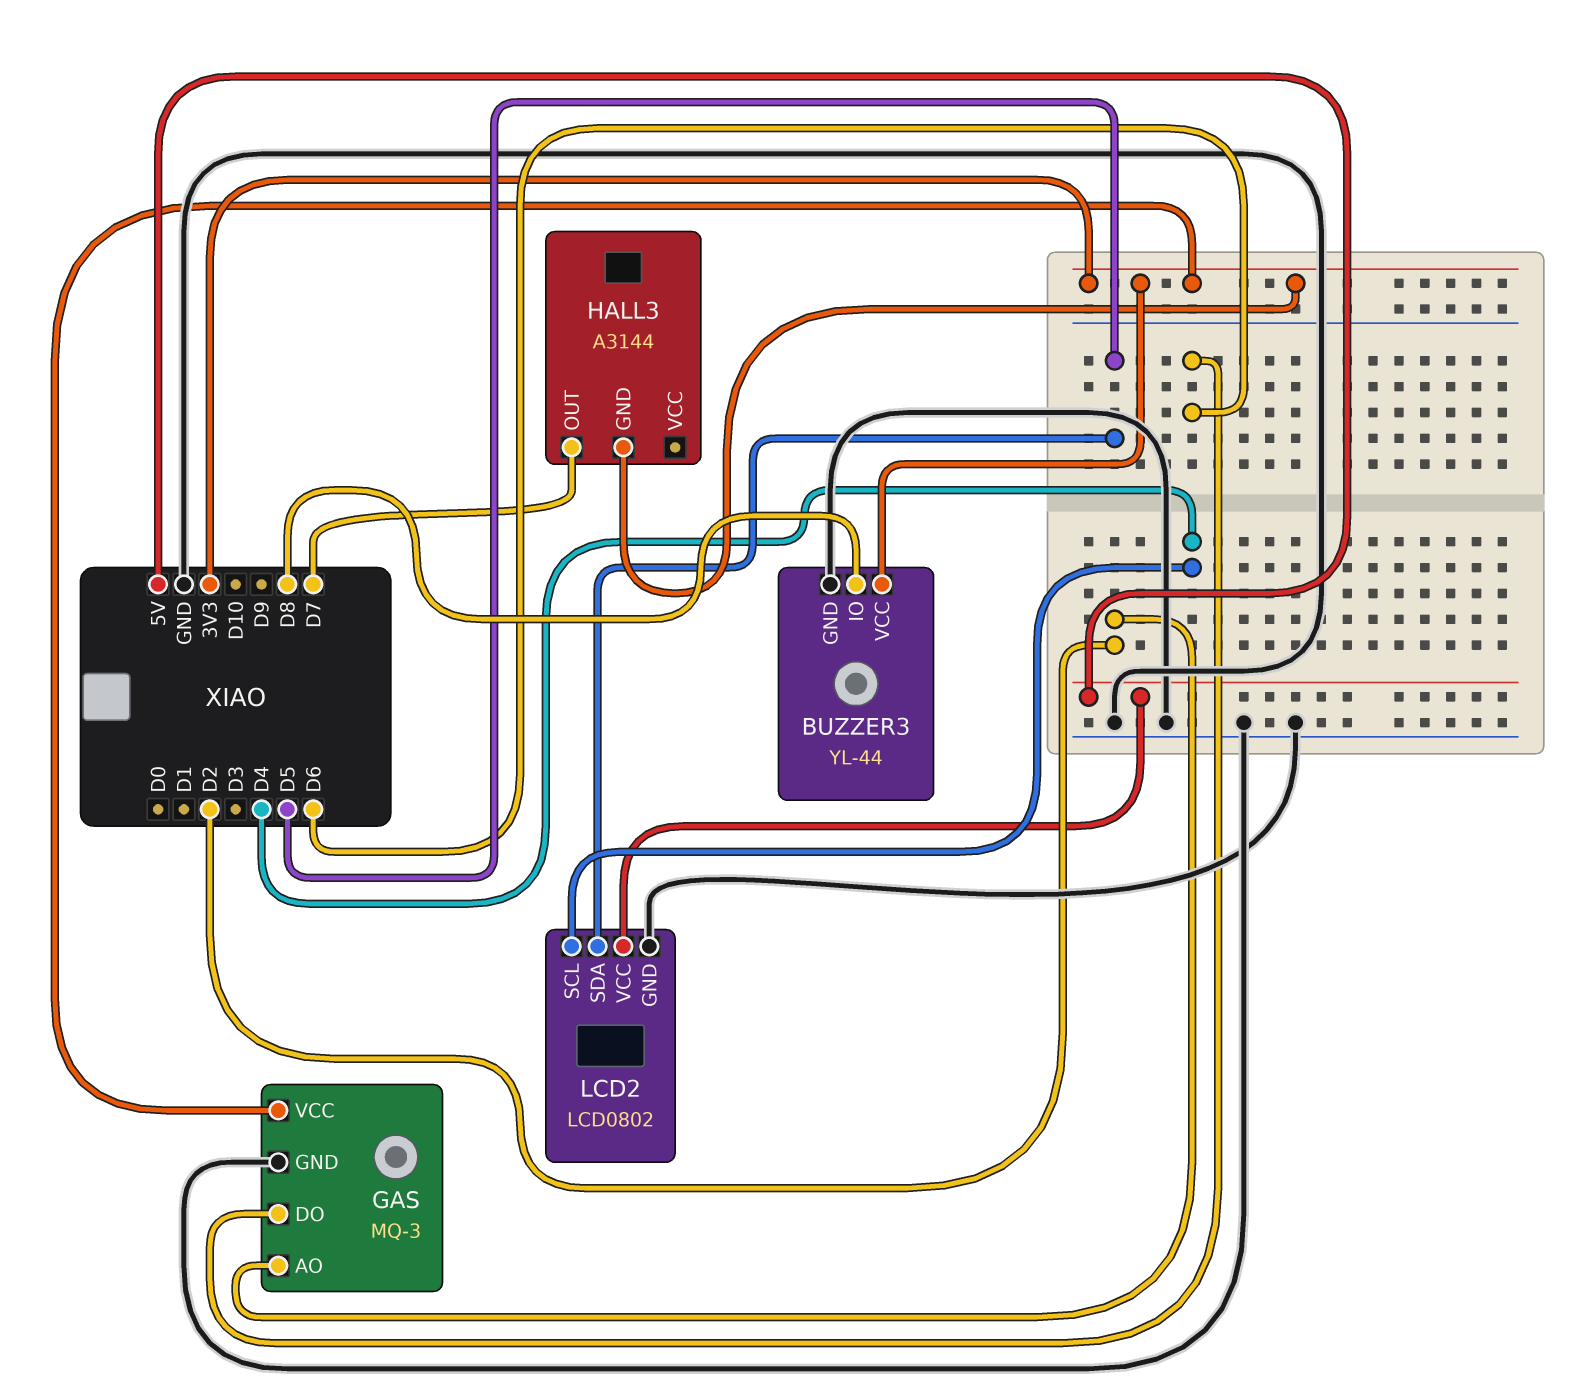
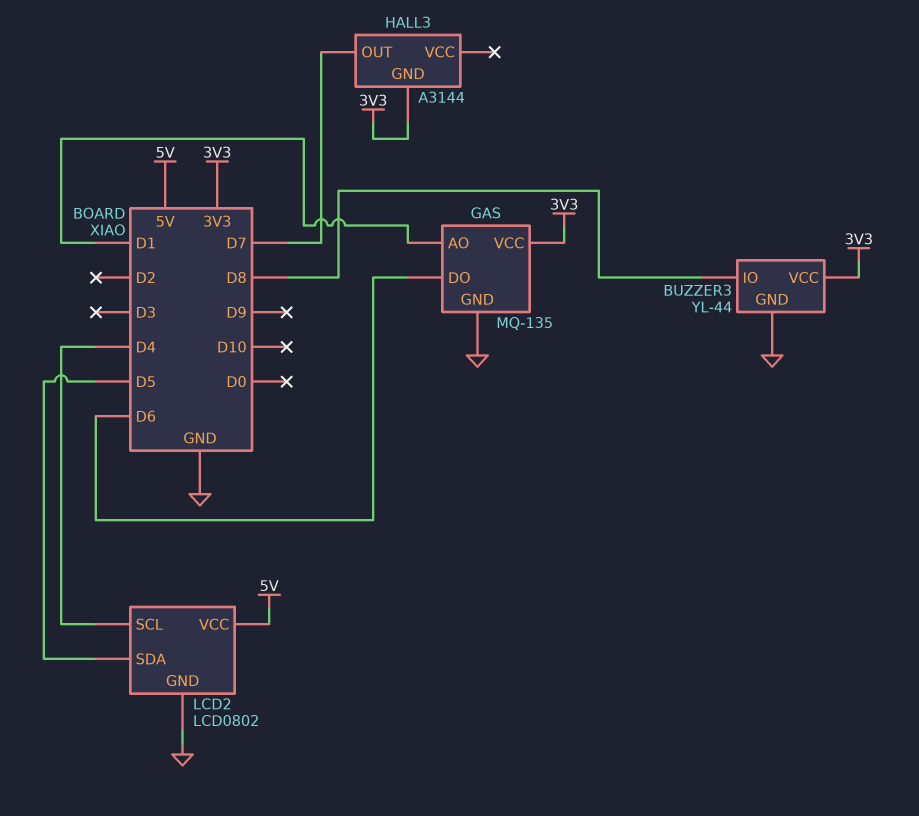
GAS: MQ-3 -> MQ-135
GAS pin AO: D2 -> D1

